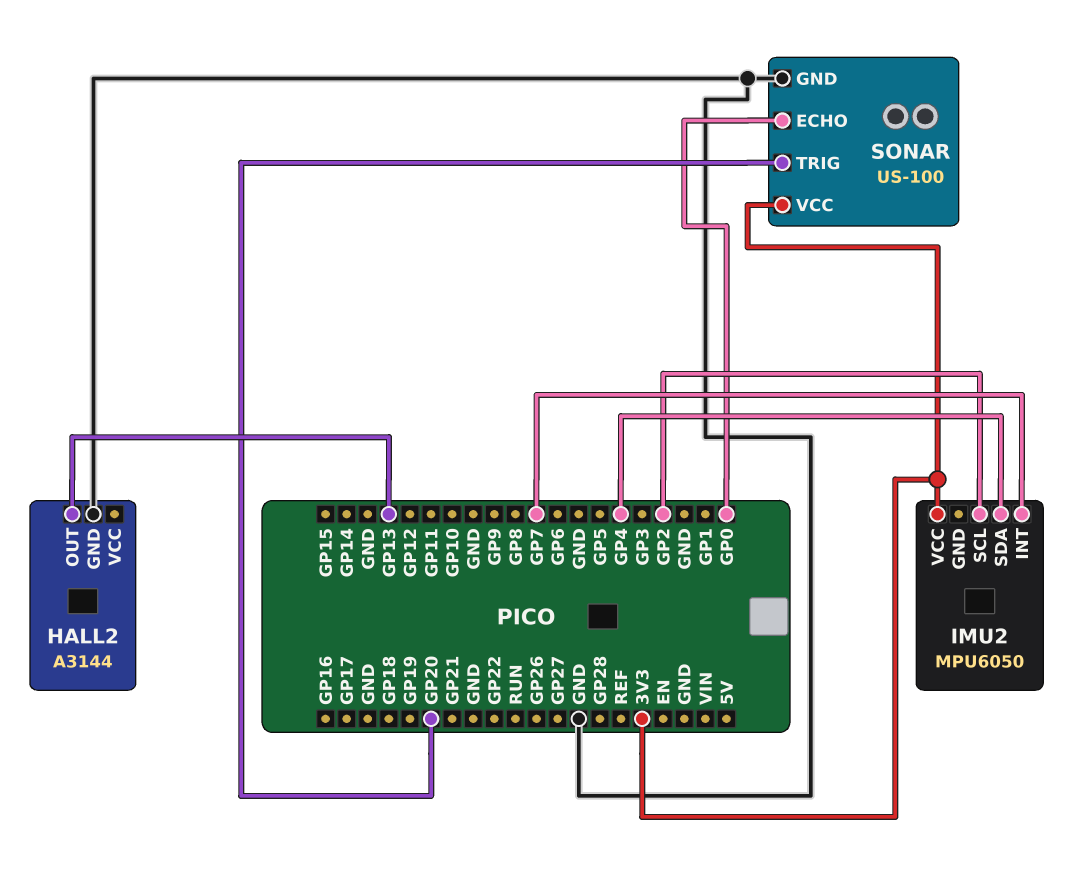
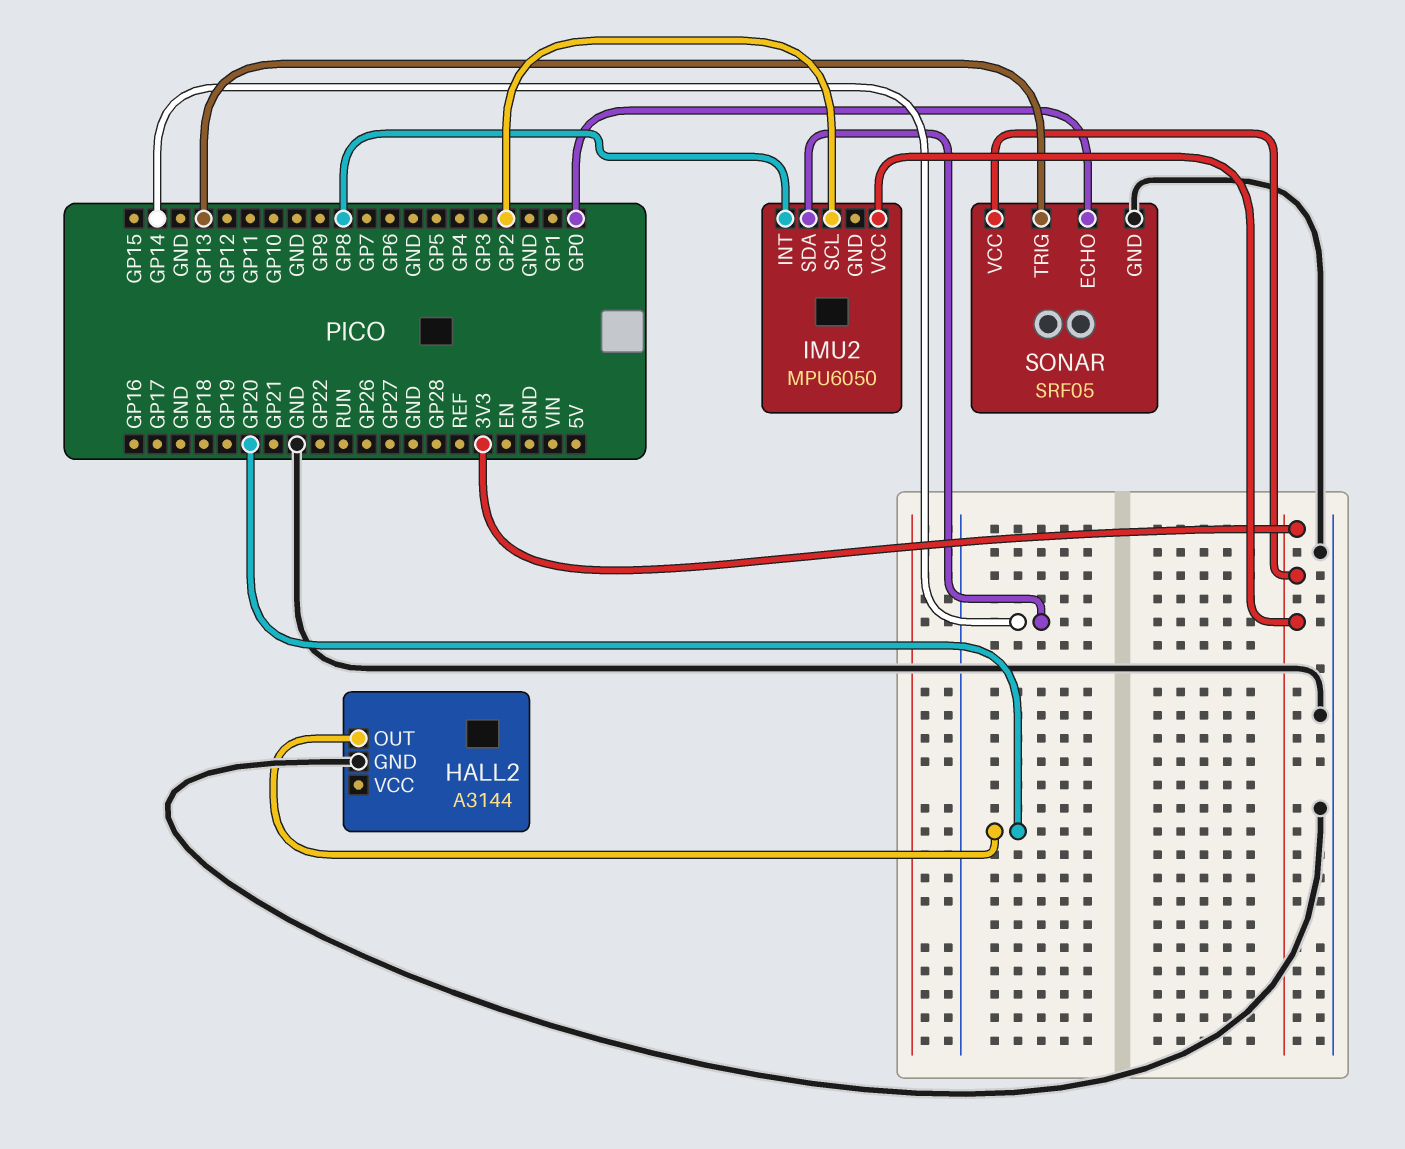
HALL2 pin OUT: GP13 -> GP20
IMU2 pin INT: GP7 -> GP8
IMU2 pin SDA: GP4 -> GP14
SONAR: US-100 -> SRF05
SONAR pin TRIG: GP20 -> GP13

